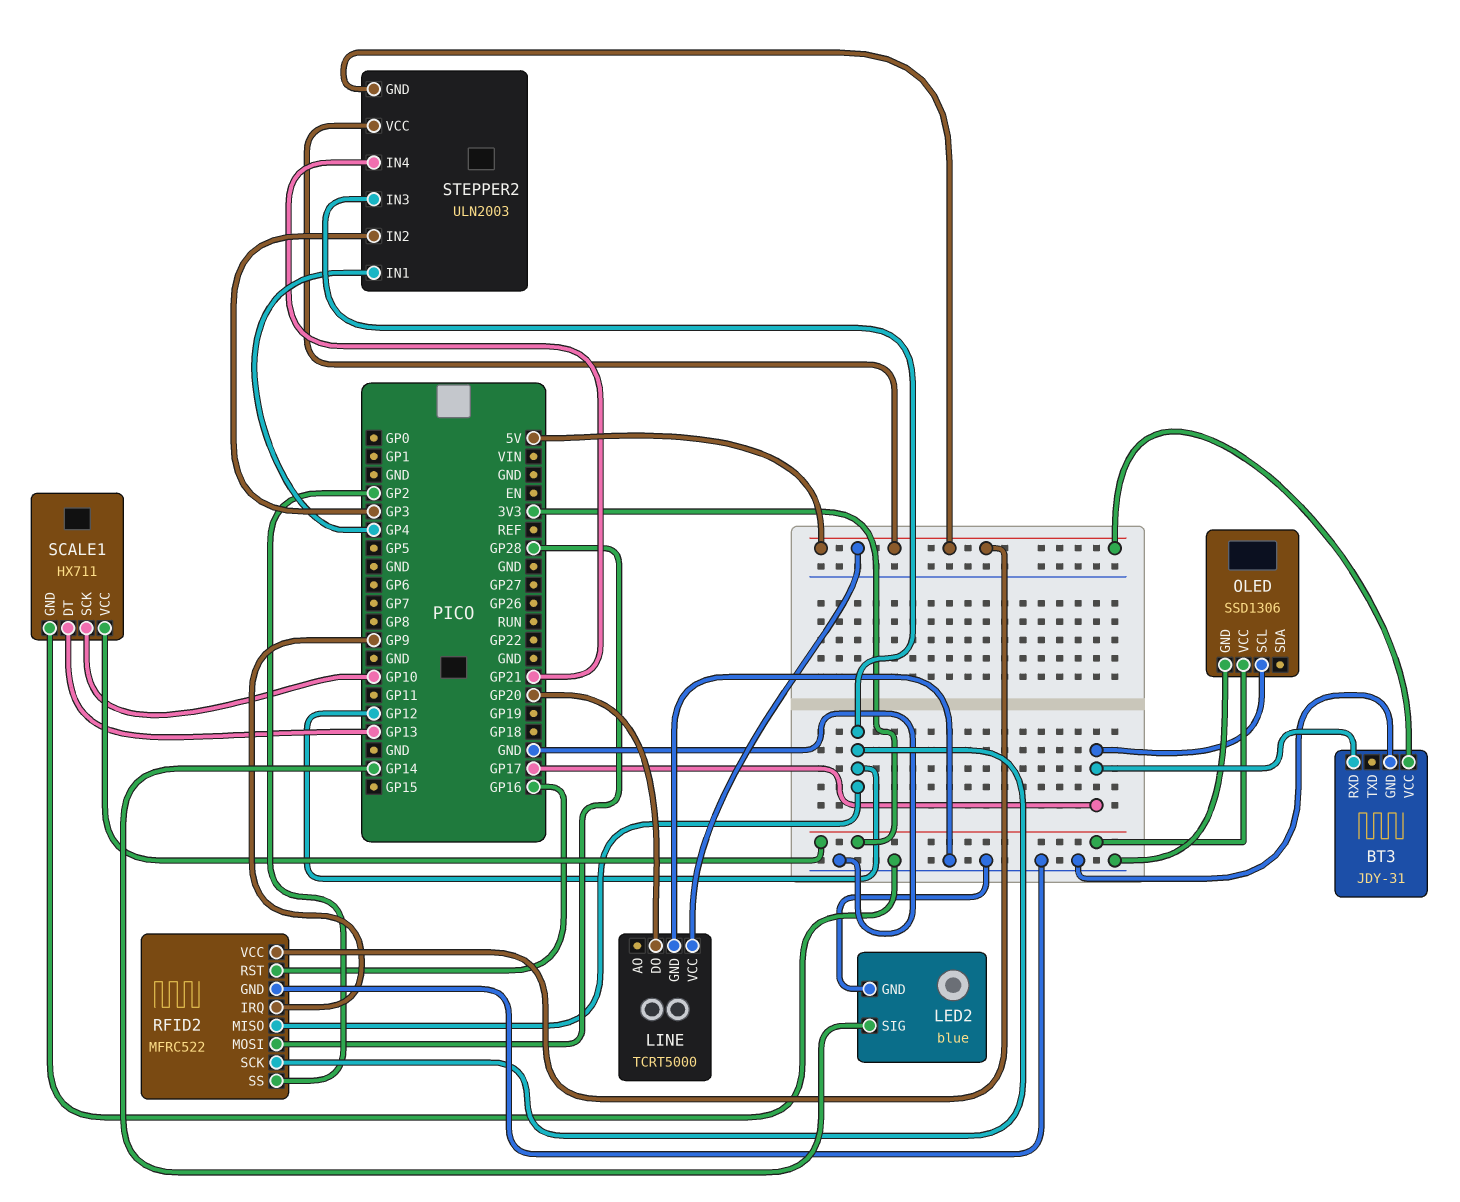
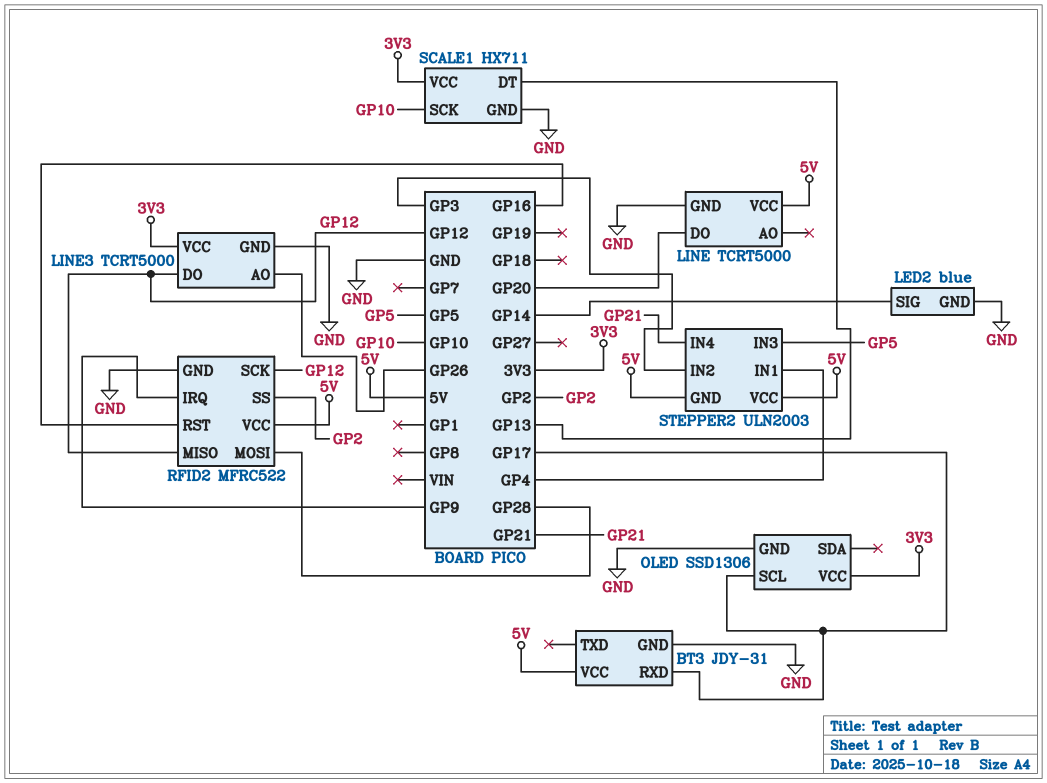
LINE3: none -> TCRT5000
LINE3 pin AO: none -> GP26
LINE3 pin DO: none -> GP12
LINE3 pin GND: none -> GND
LINE3 pin VCC: none -> 3V3
STEPPER2 pin IN3: GP12 -> GP5

